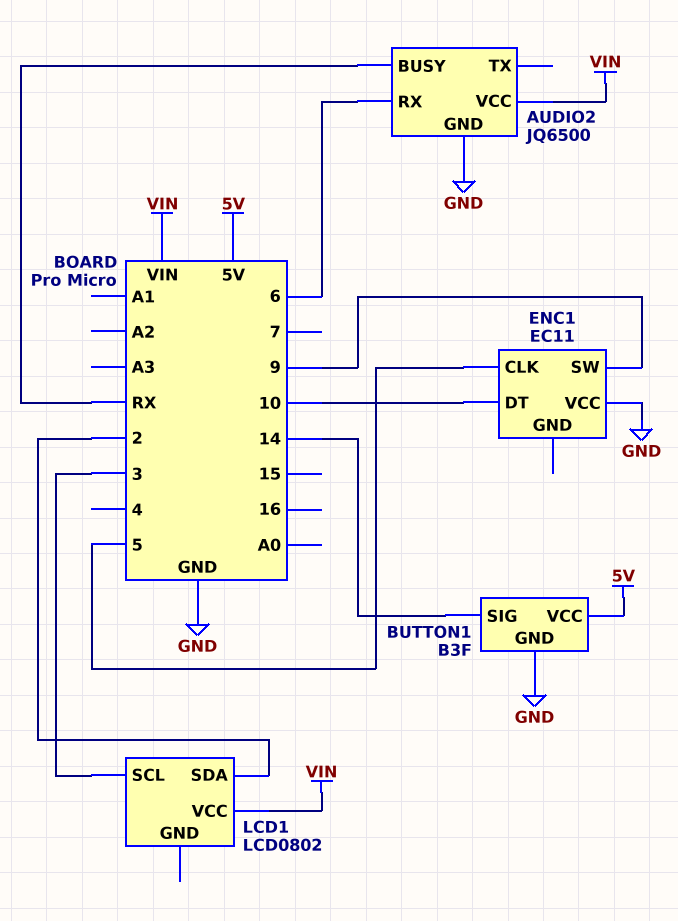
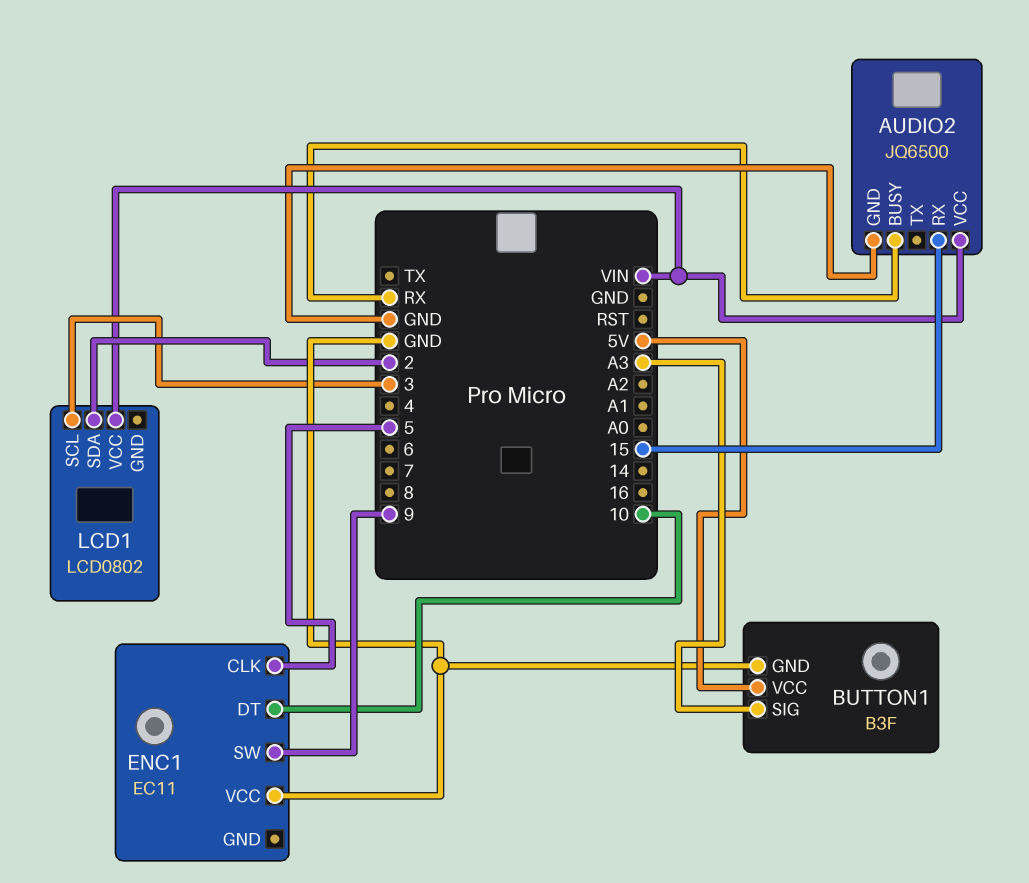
AUDIO2 pin RX: 6 -> 15
BUTTON1 pin SIG: 14 -> A3

